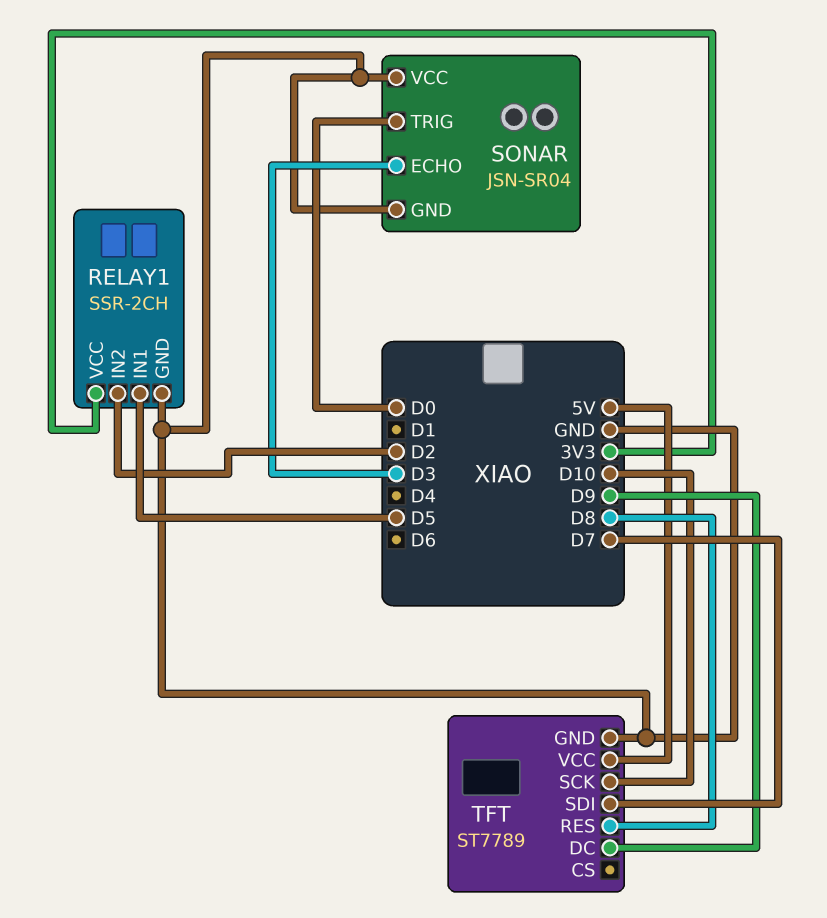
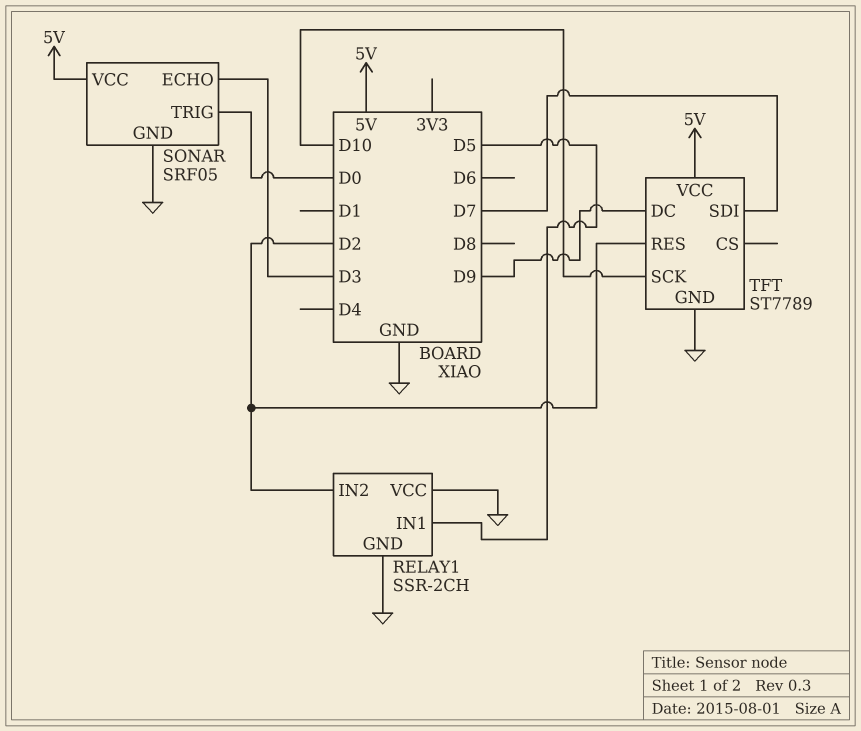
RELAY1 pin VCC: 3V3 -> GND
SONAR: JSN-SR04 -> SRF05
SONAR pin VCC: GND -> 5V
TFT pin RES: D8 -> D2

